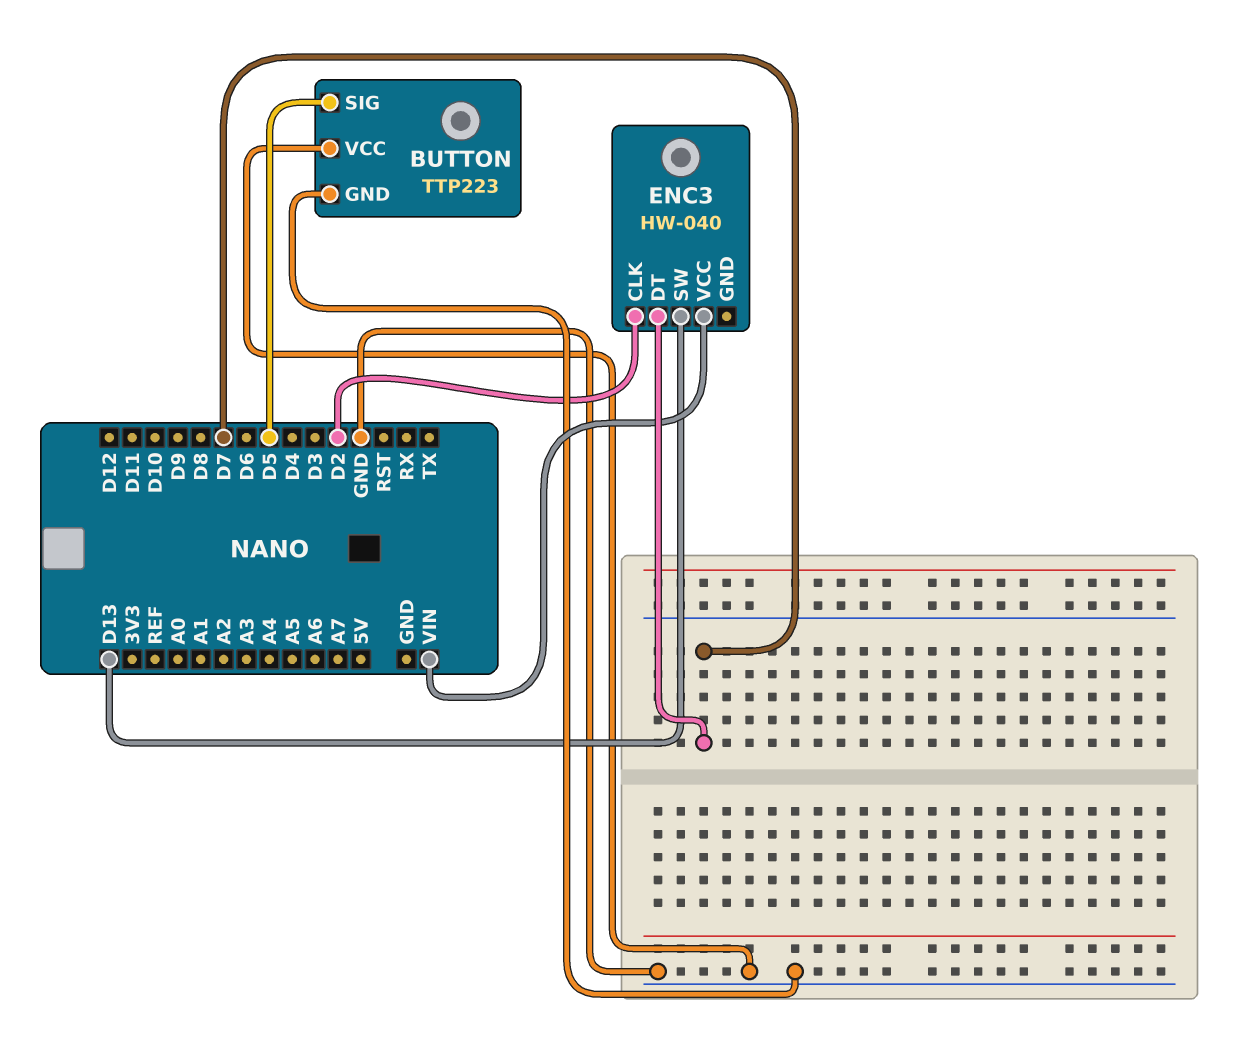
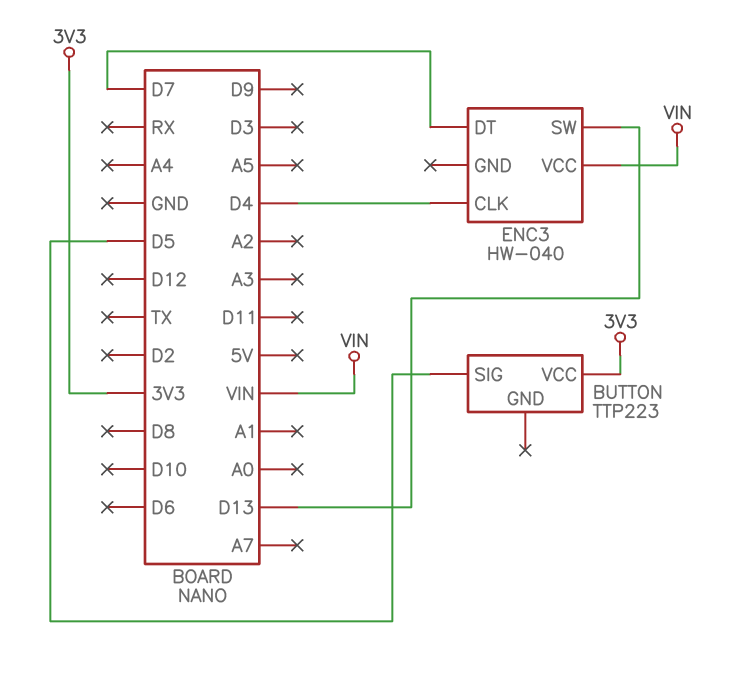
BUTTON pin GND: GND -> none
BUTTON pin VCC: GND -> 3V3
ENC3 pin CLK: D2 -> D4

